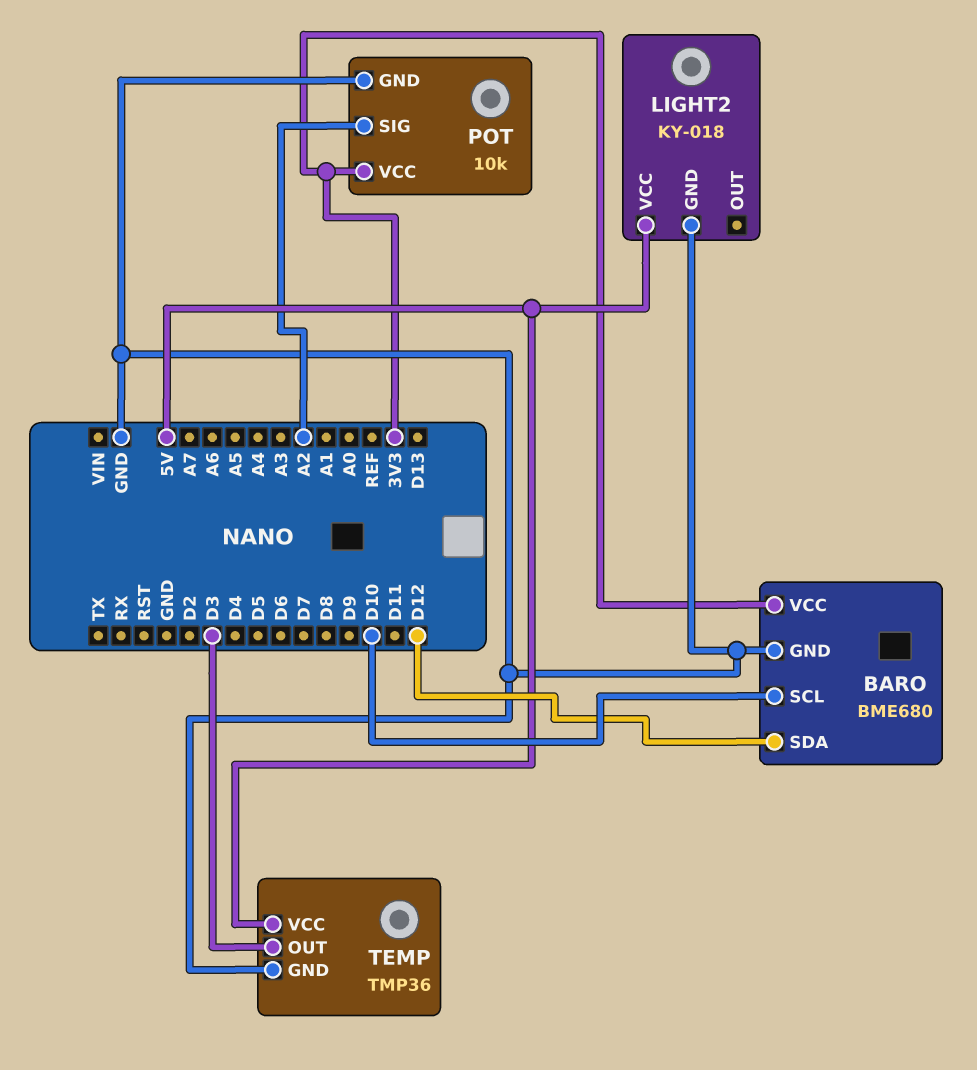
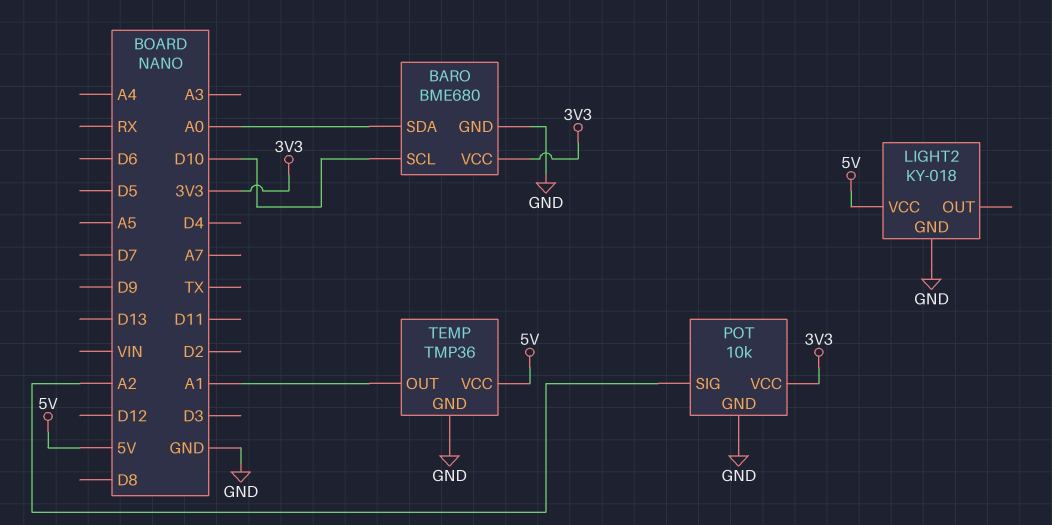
BARO pin SDA: D12 -> A0
TEMP pin OUT: D3 -> A1

